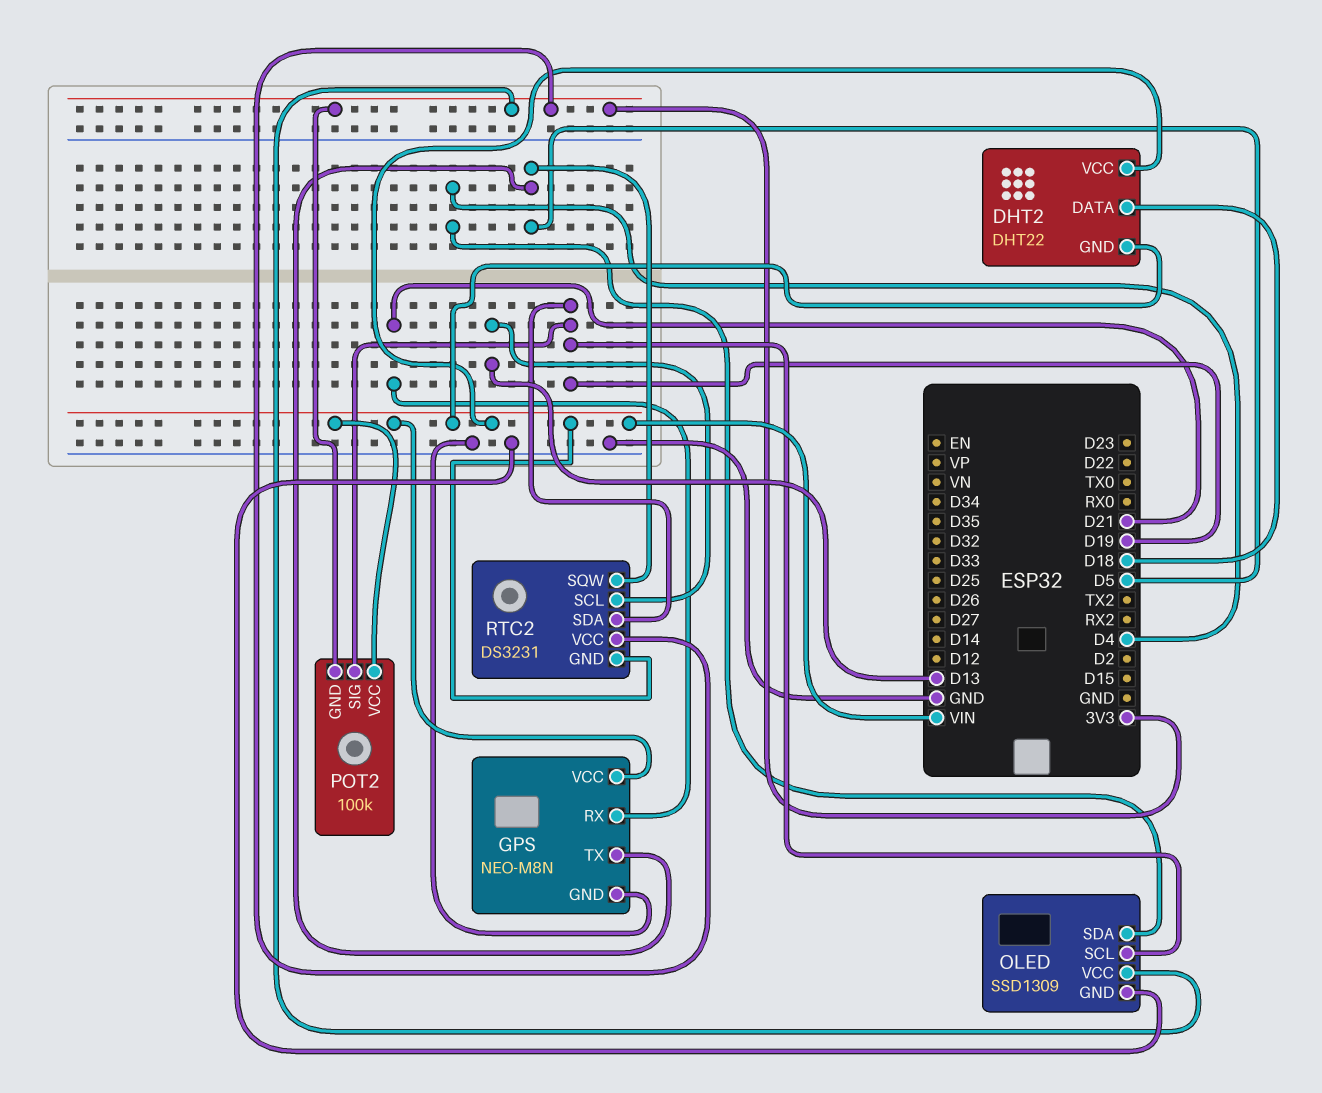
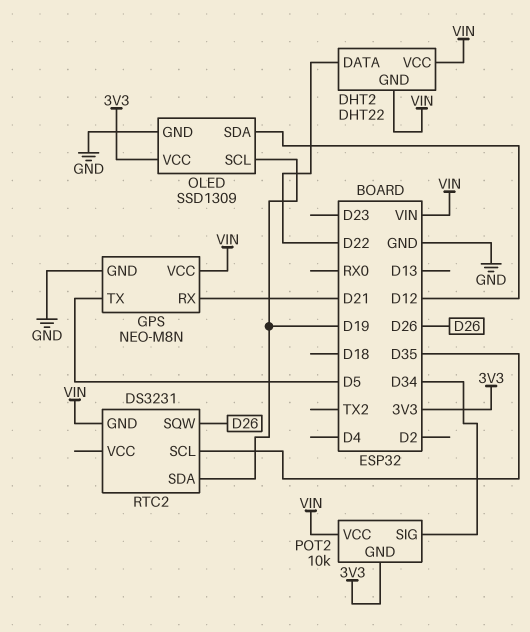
DHT2 pin DATA: D18 -> D22
OLED pin SDA: D4 -> D12
POT2: 100k -> 10k
POT2 pin SIG: D19 -> D34
RTC2 pin SCL: D13 -> D35
RTC2 pin SQW: D5 -> D26
RTC2 pin VCC: 3V3 -> none

